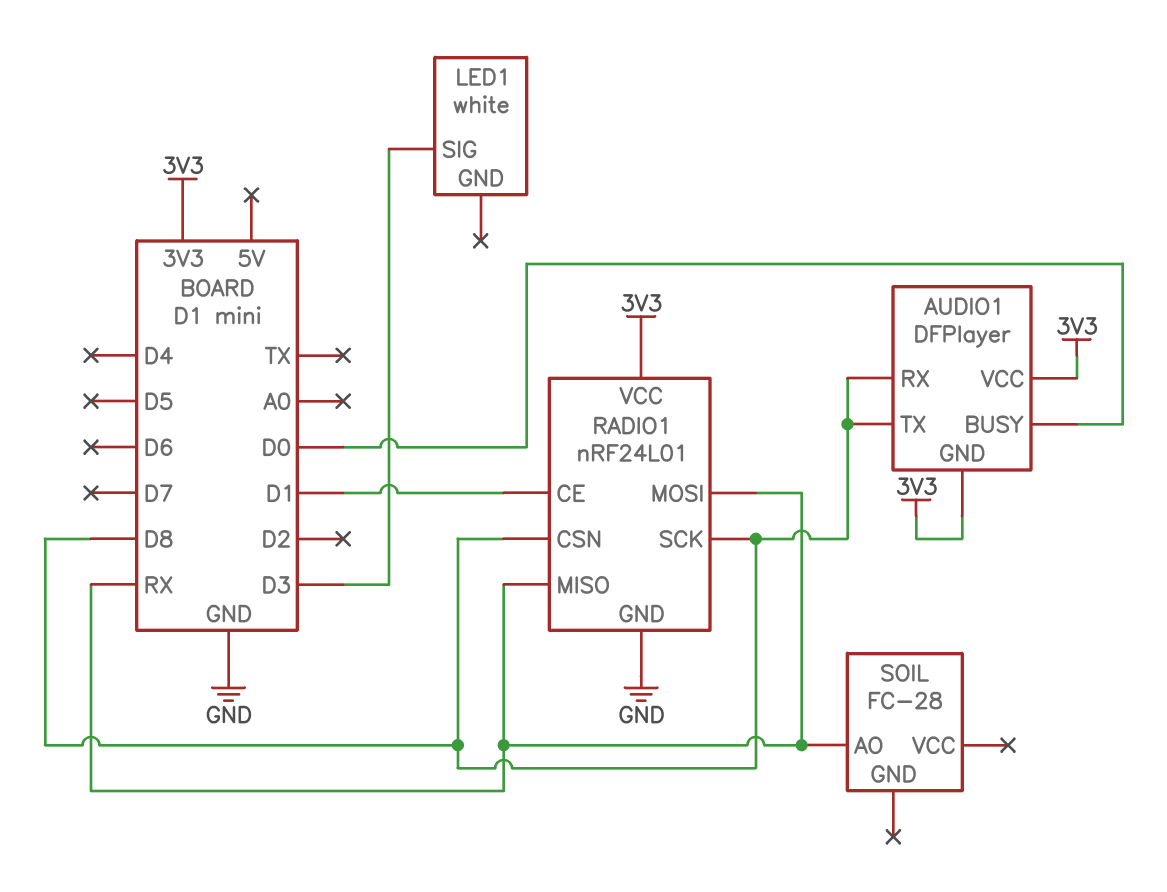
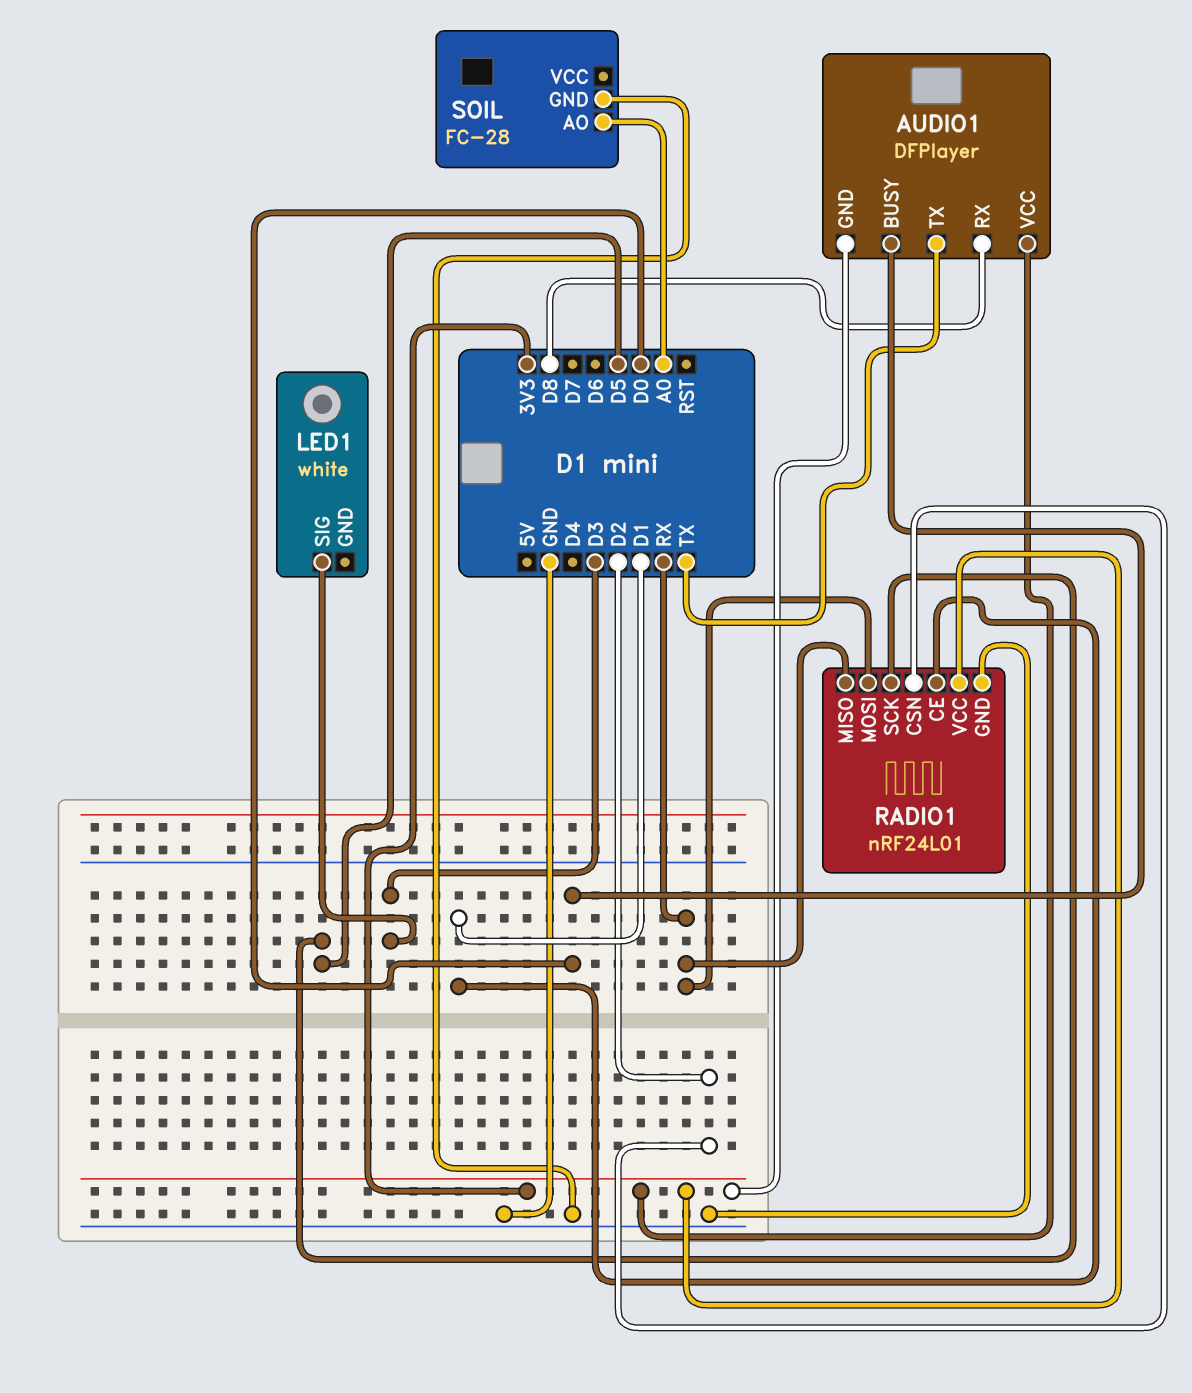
AUDIO1 pin TX: D8 -> TX
RADIO1 pin CSN: D8 -> D2
RADIO1 pin SCK: D8 -> D5
SOIL pin AO: RX -> A0
SOIL pin GND: none -> GND

